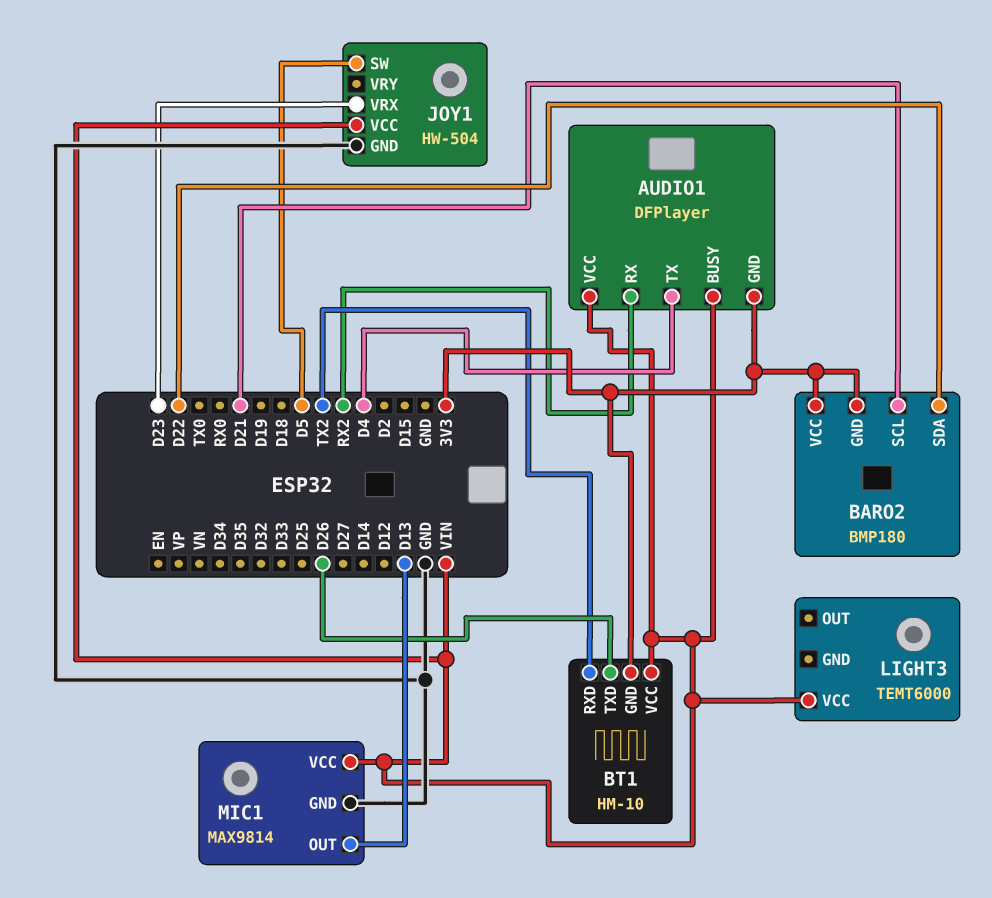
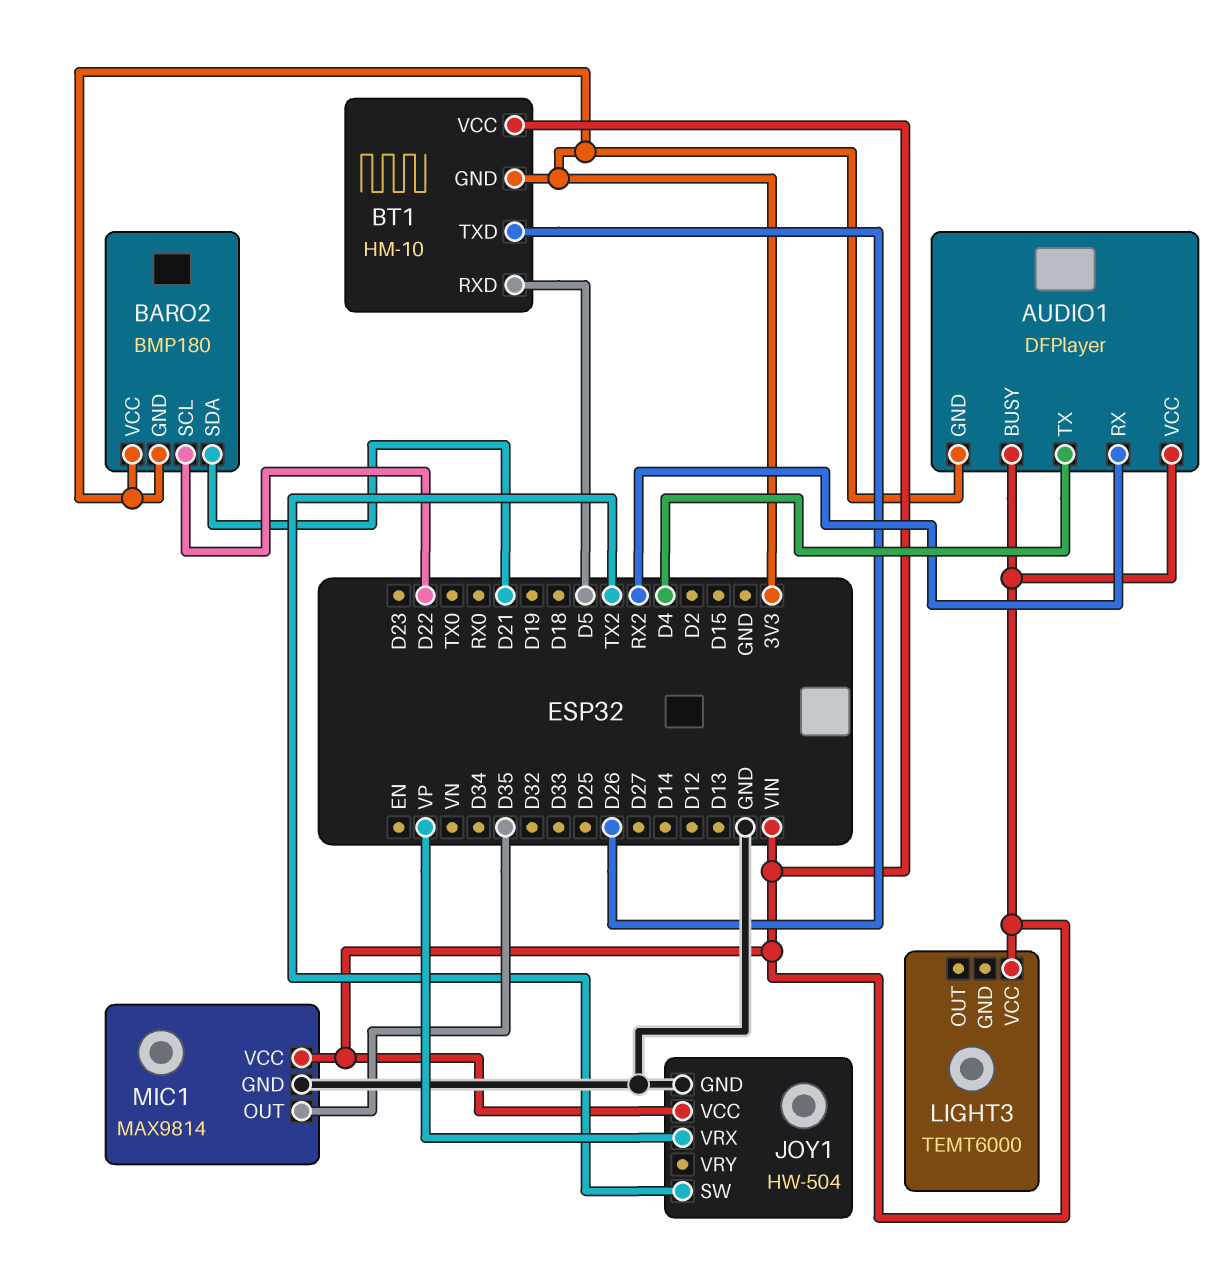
BARO2 pin SCL: D21 -> D22
BARO2 pin SDA: D22 -> D21
BT1 pin RXD: TX2 -> D5
JOY1 pin SW: D5 -> TX2
JOY1 pin VRX: D23 -> VP
MIC1 pin OUT: D13 -> D35

